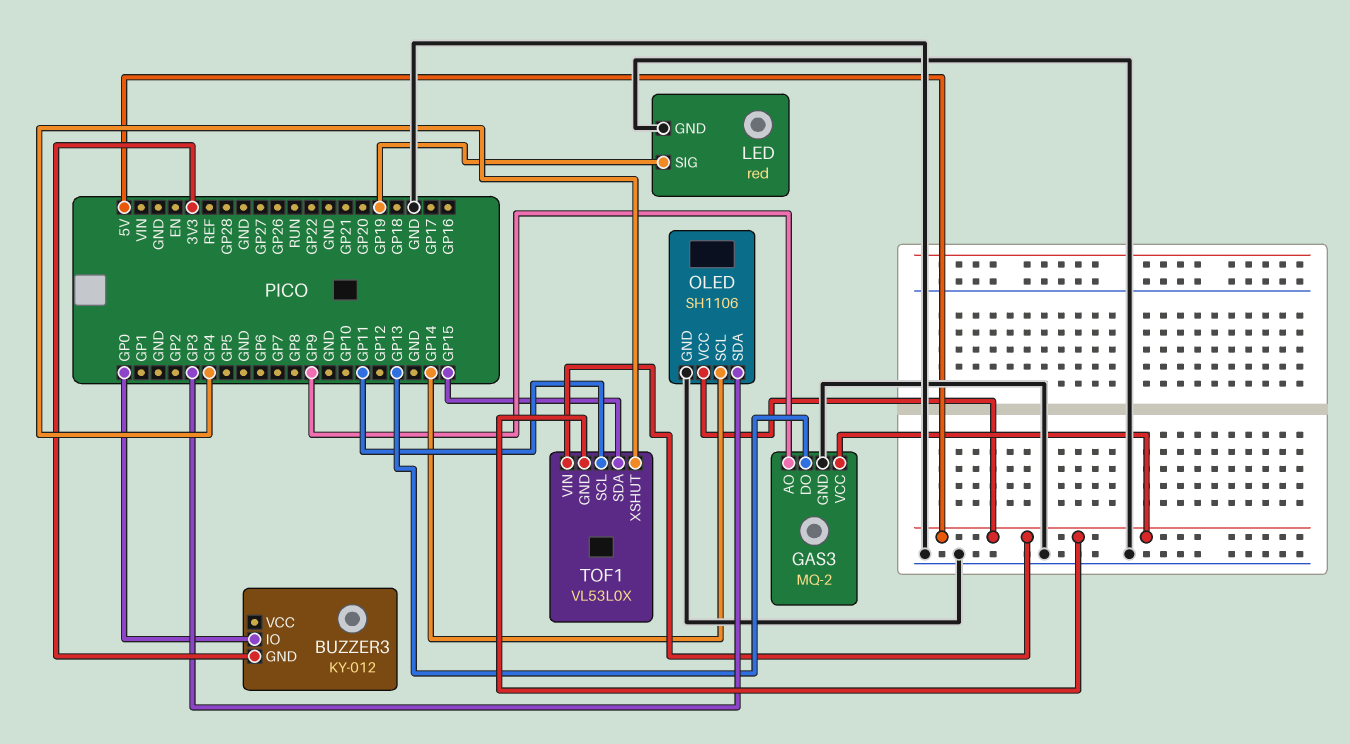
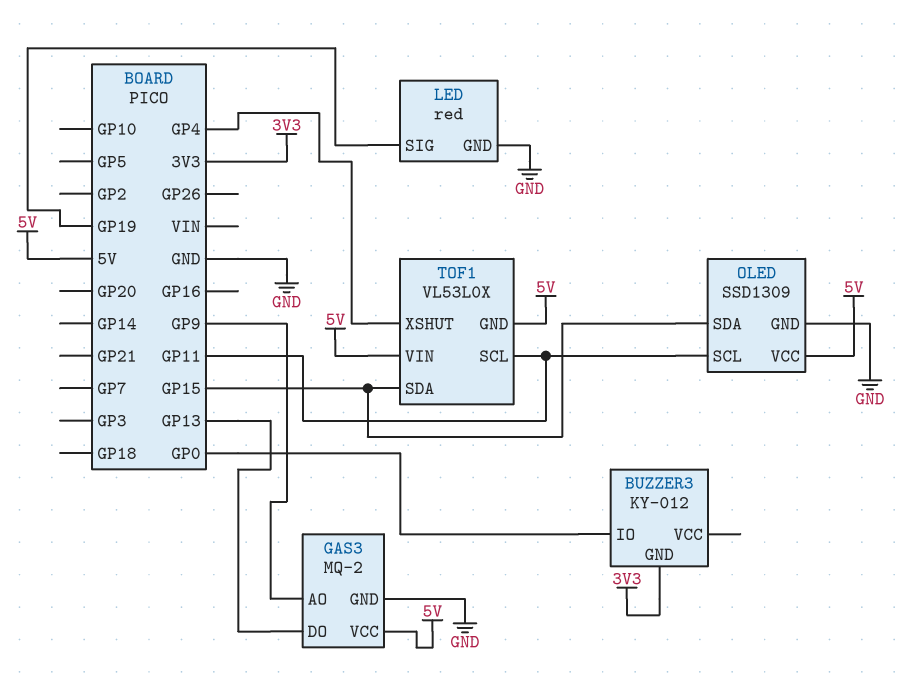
OLED: SH1106 -> SSD1309
OLED pin SCL: GP14 -> GP11
OLED pin SDA: GP3 -> GP15

